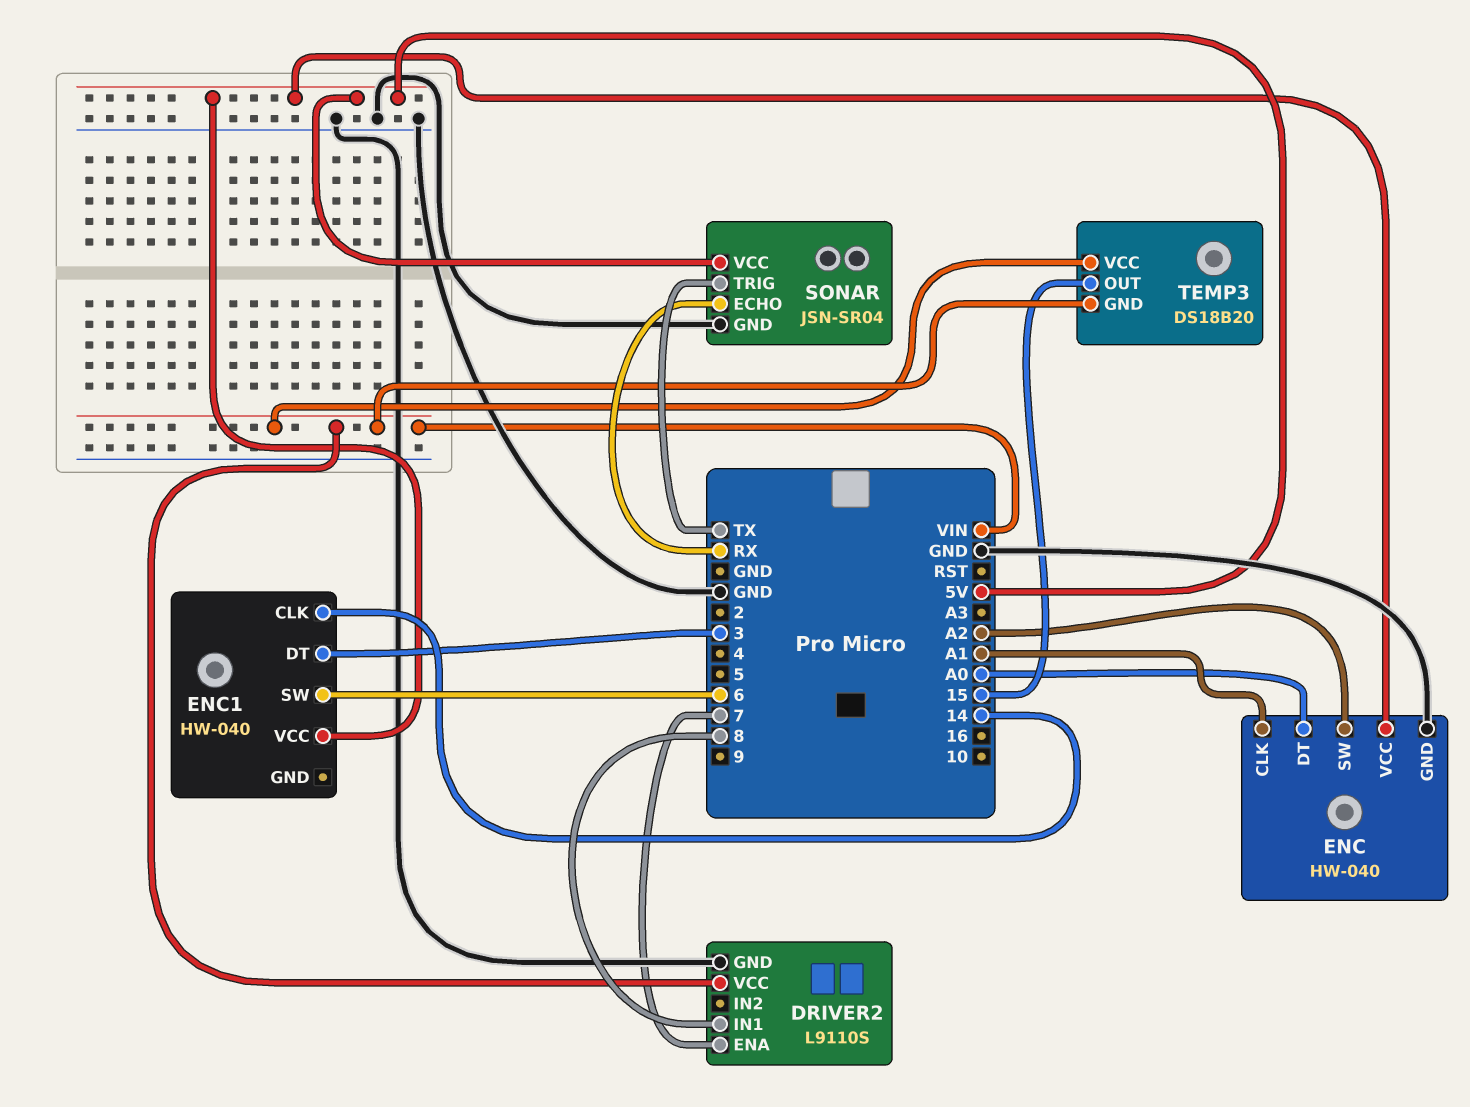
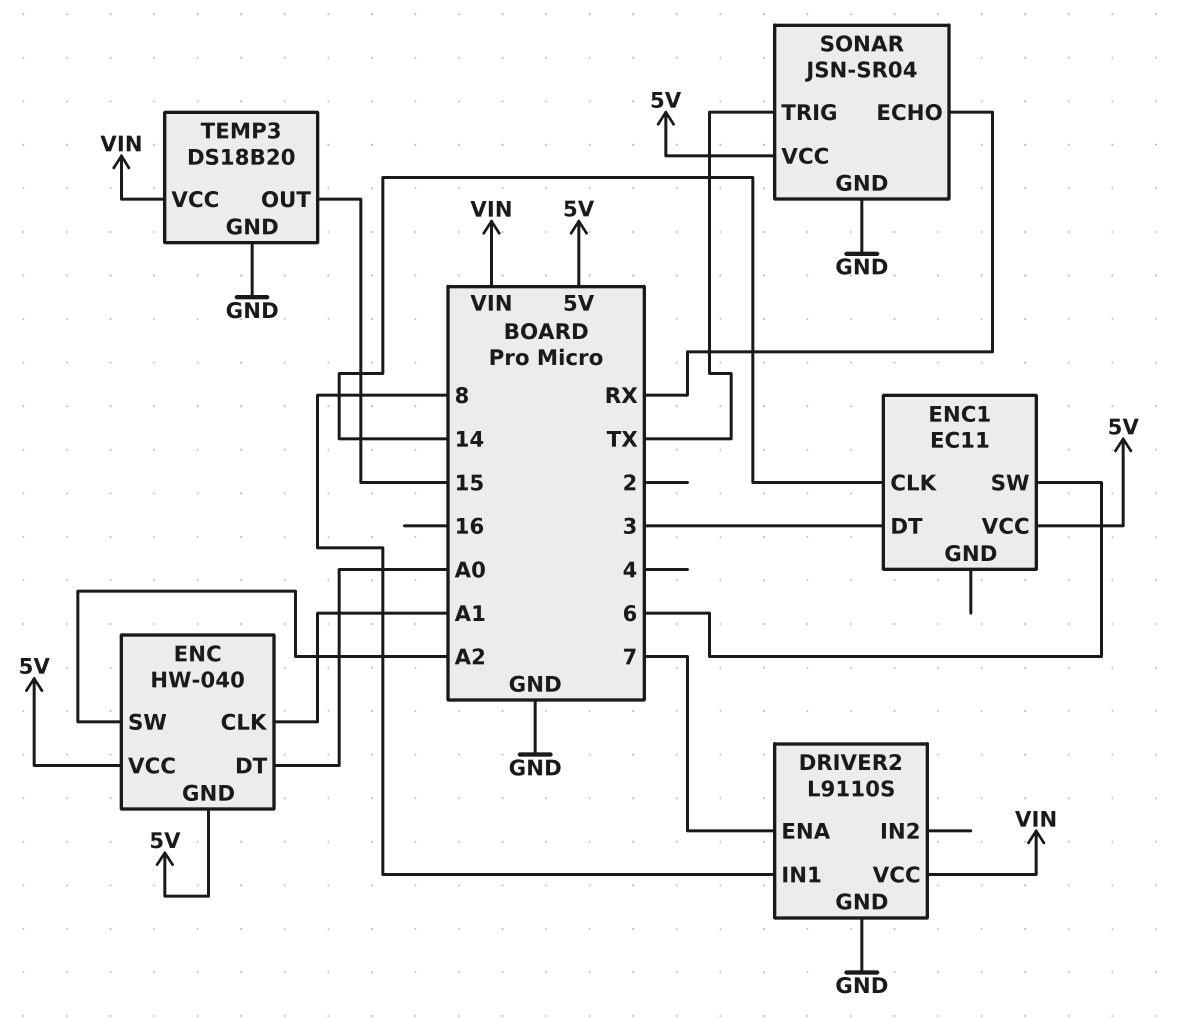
ENC pin GND: GND -> 5V
ENC1: HW-040 -> EC11
TEMP3 pin GND: VIN -> GND

